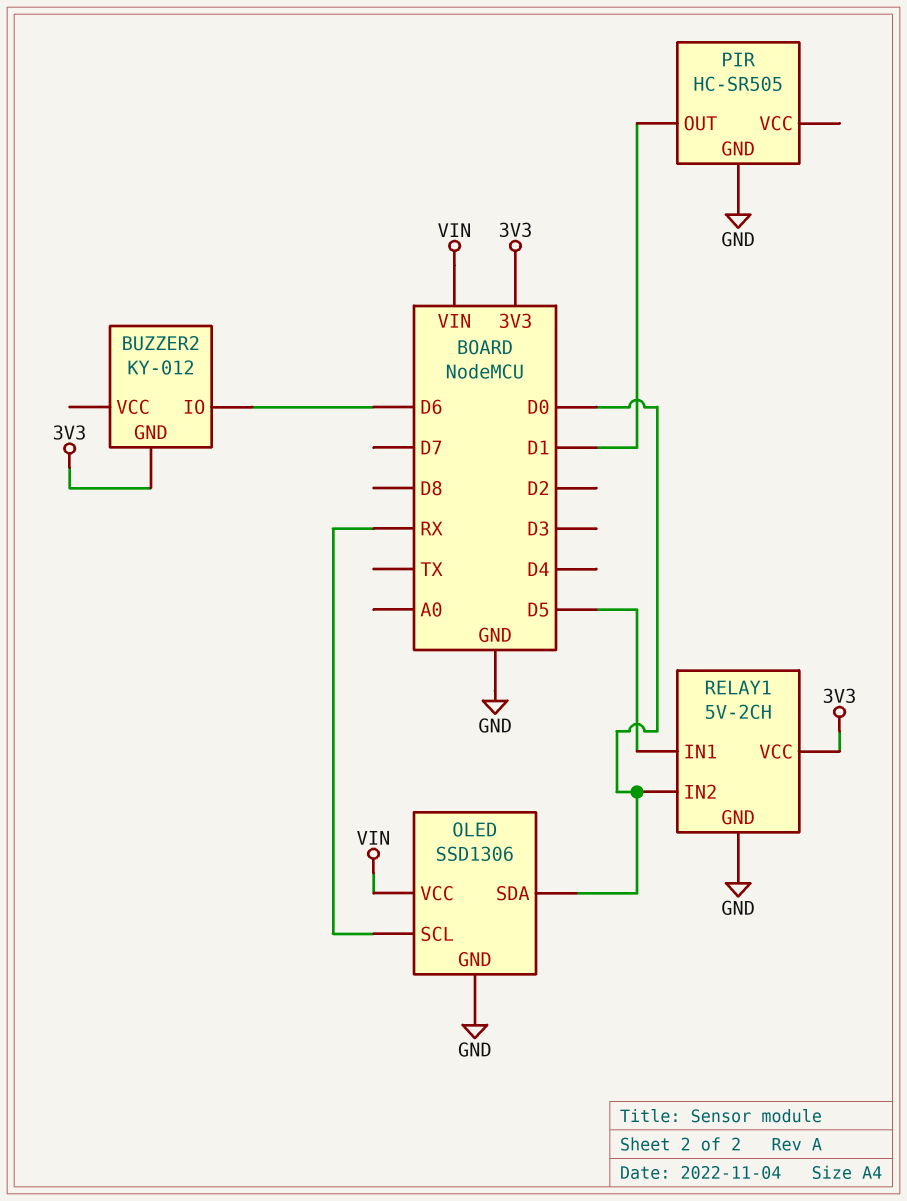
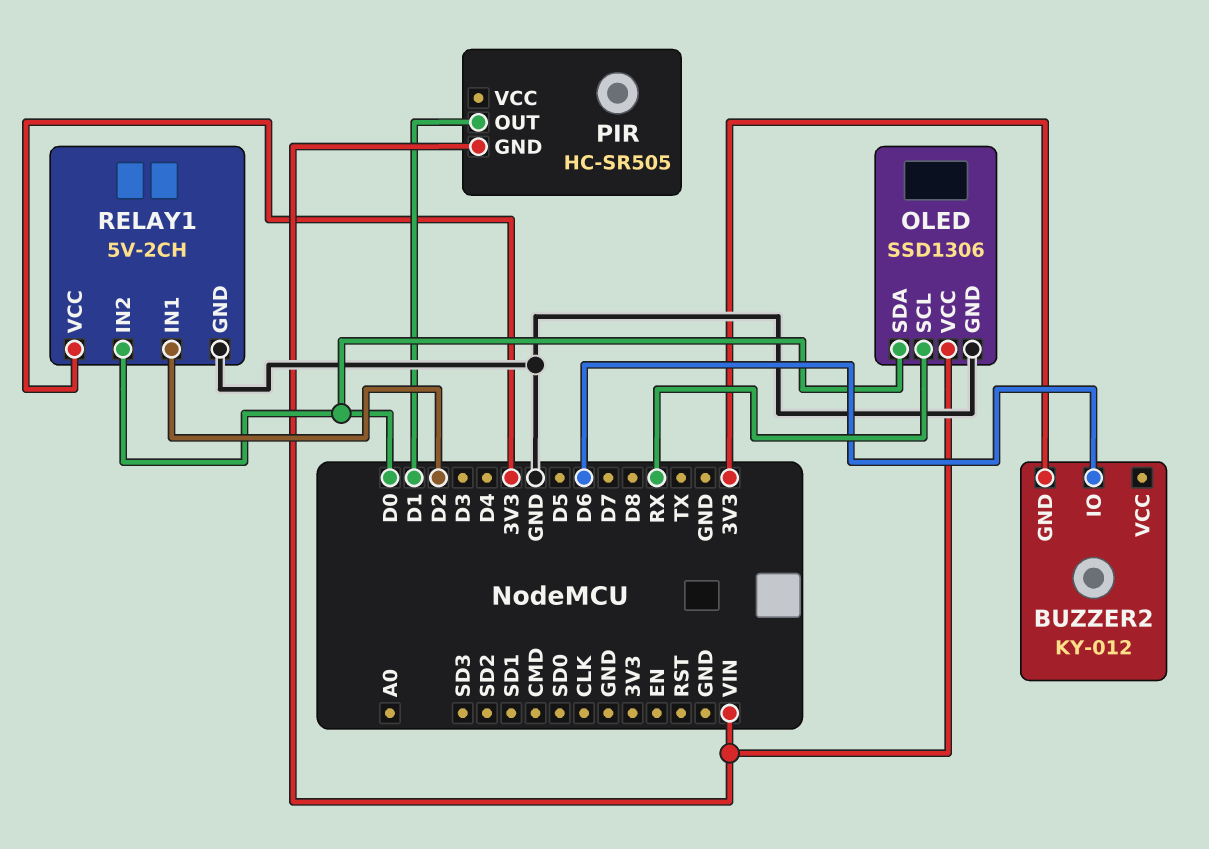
PIR pin GND: GND -> VIN
RELAY1 pin IN1: D5 -> D2

